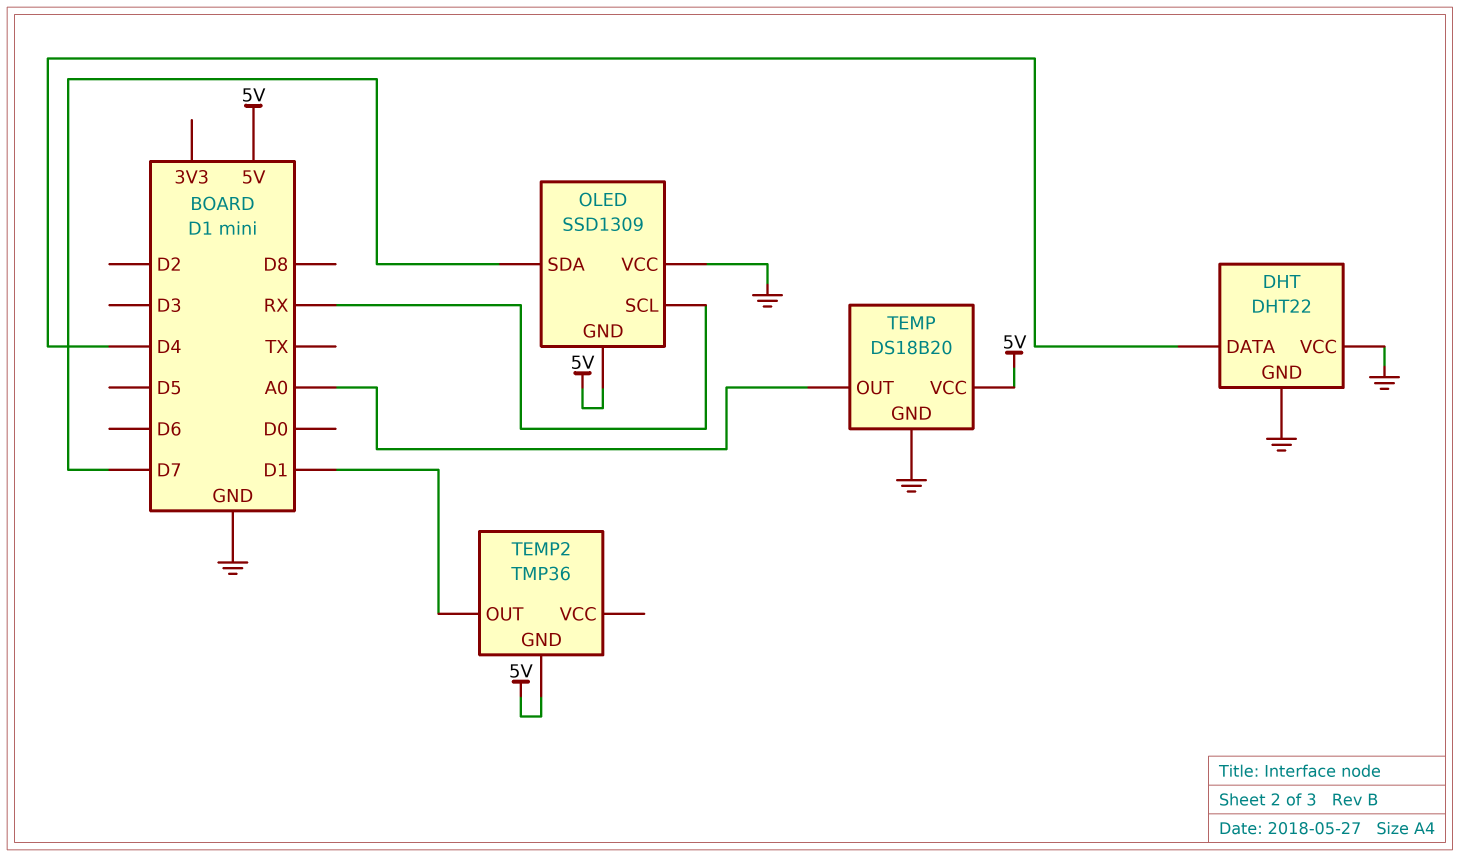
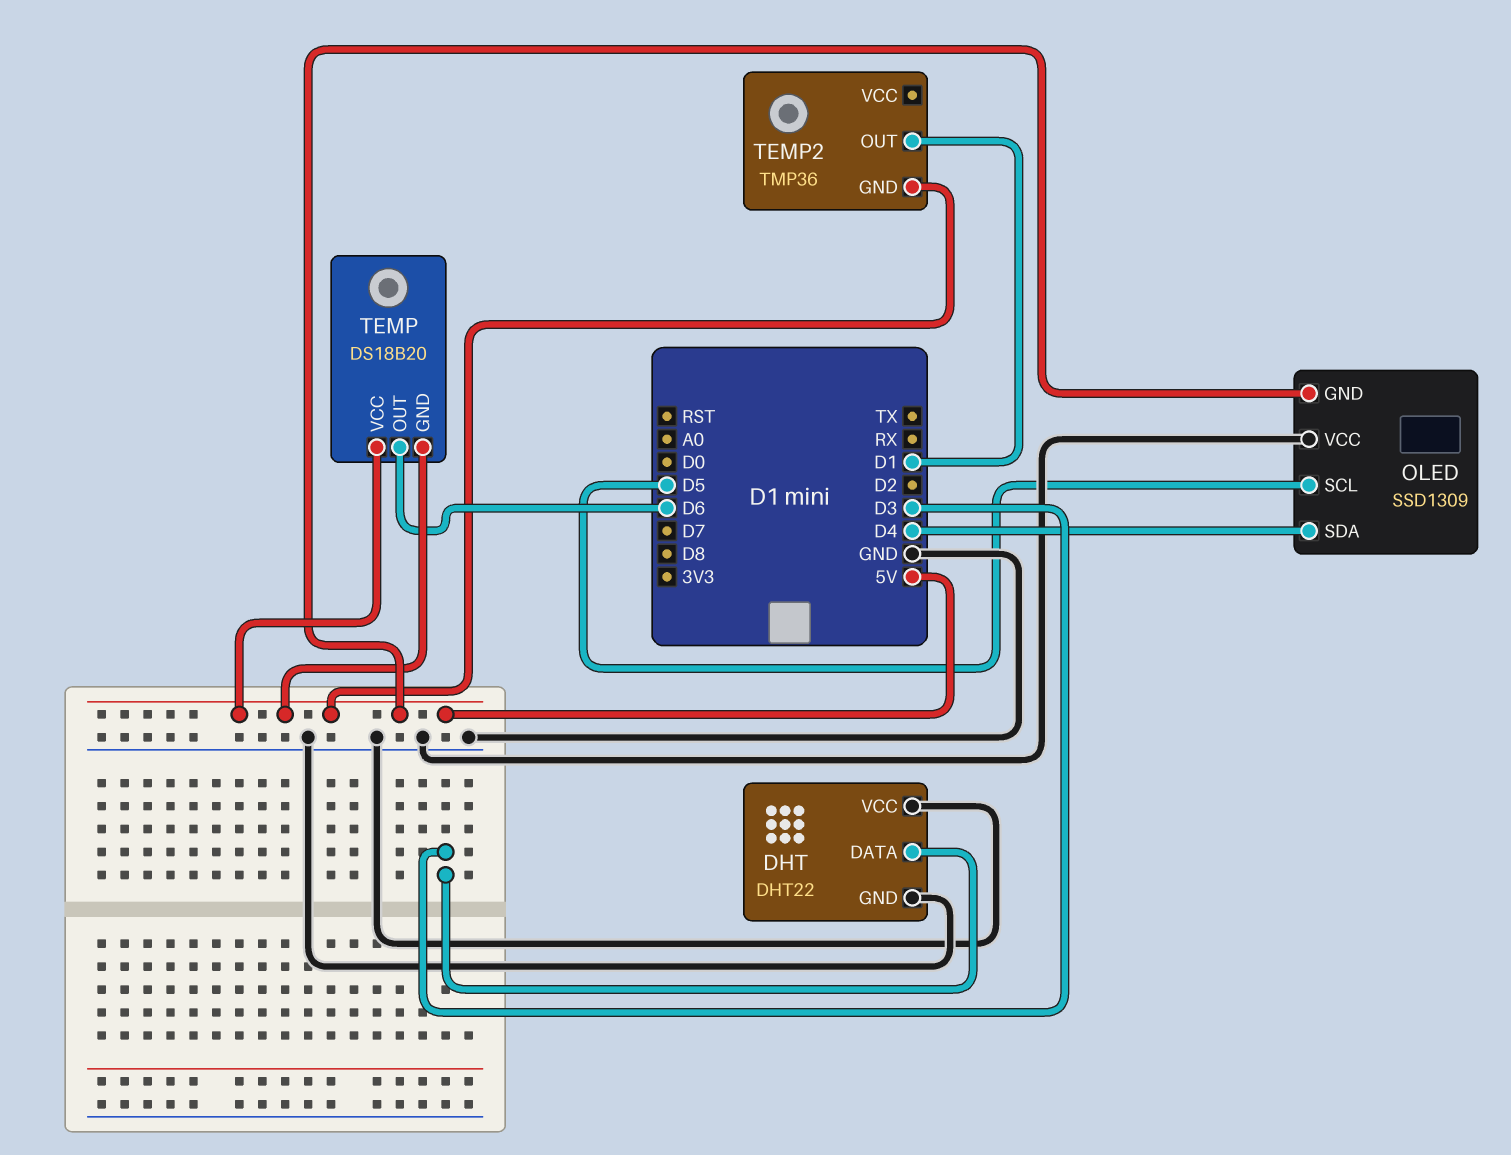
DHT pin DATA: D4 -> D3
OLED pin SCL: RX -> D5
OLED pin SDA: D7 -> D4
TEMP pin GND: GND -> 5V
TEMP pin OUT: A0 -> D6

